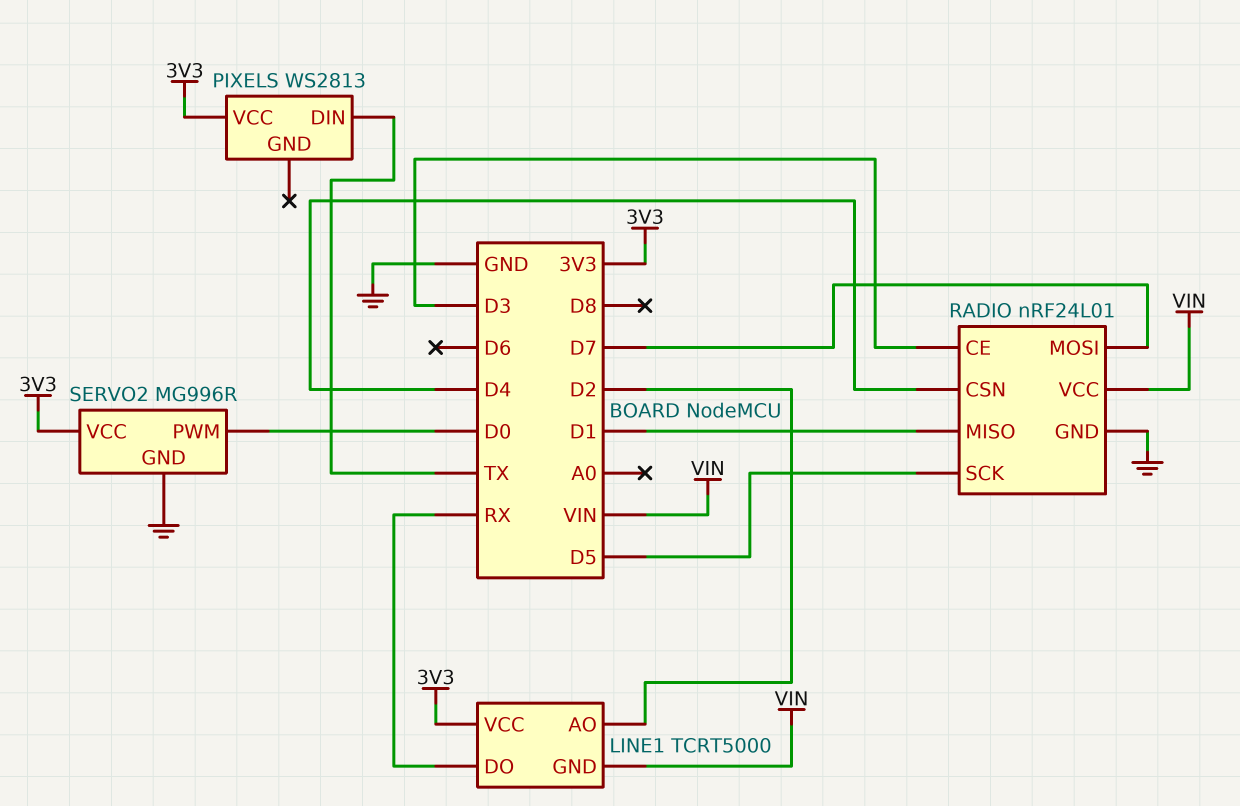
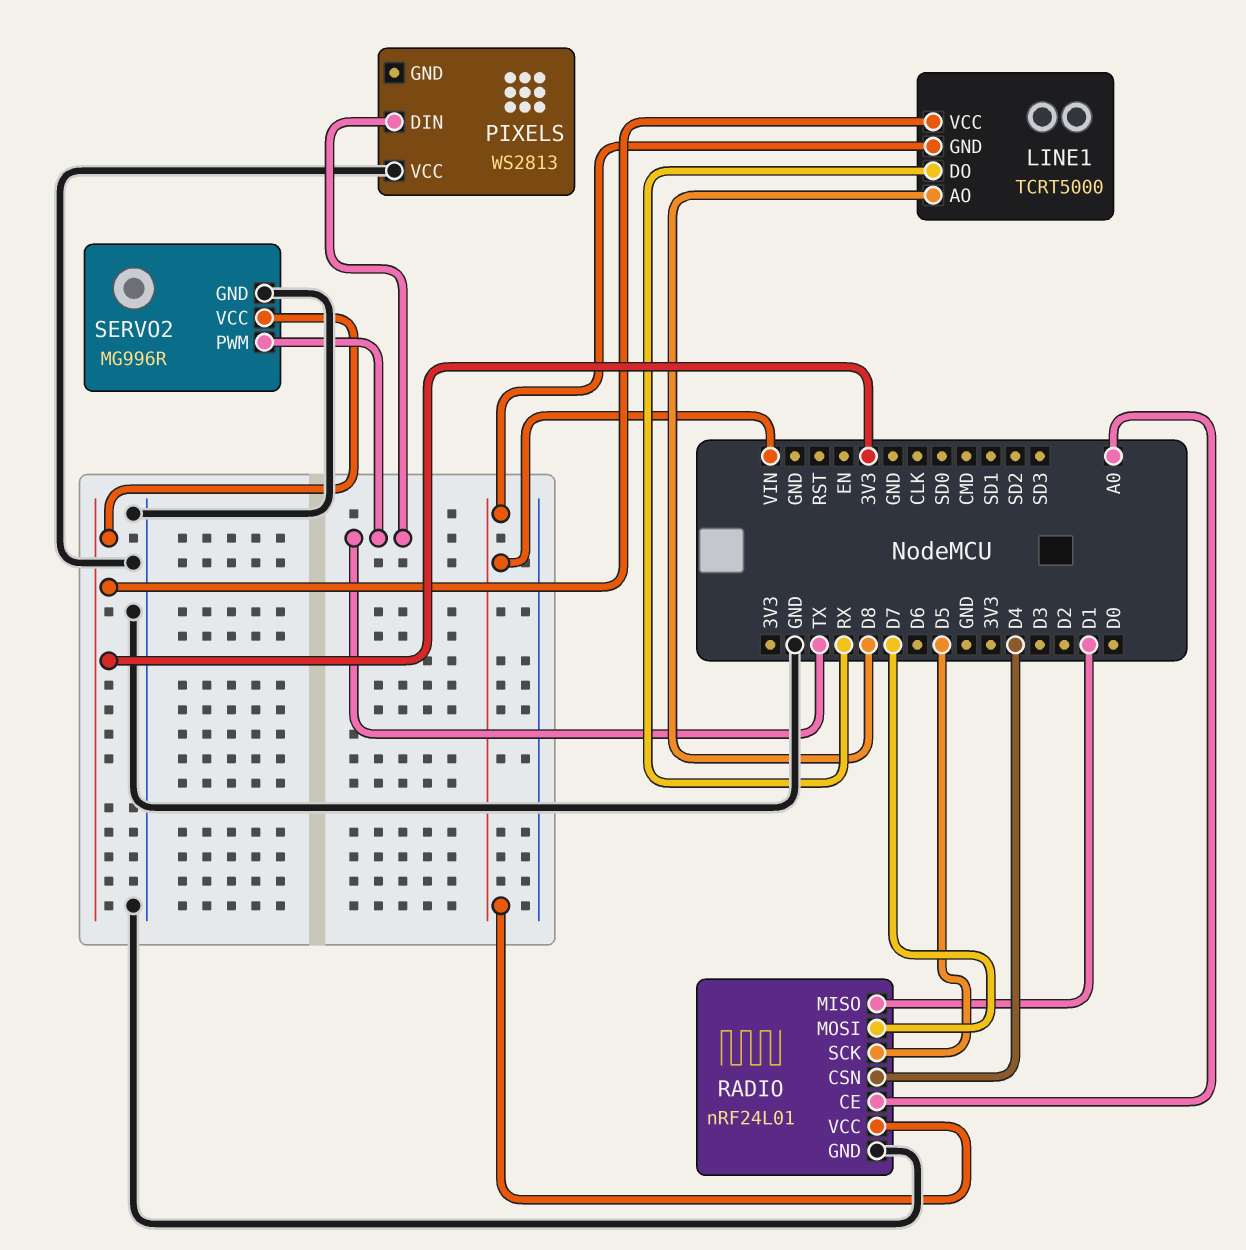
LINE1 pin AO: D2 -> D8
PIXELS pin VCC: 3V3 -> GND
RADIO pin CE: D3 -> A0
SERVO2 pin PWM: D0 -> TX

